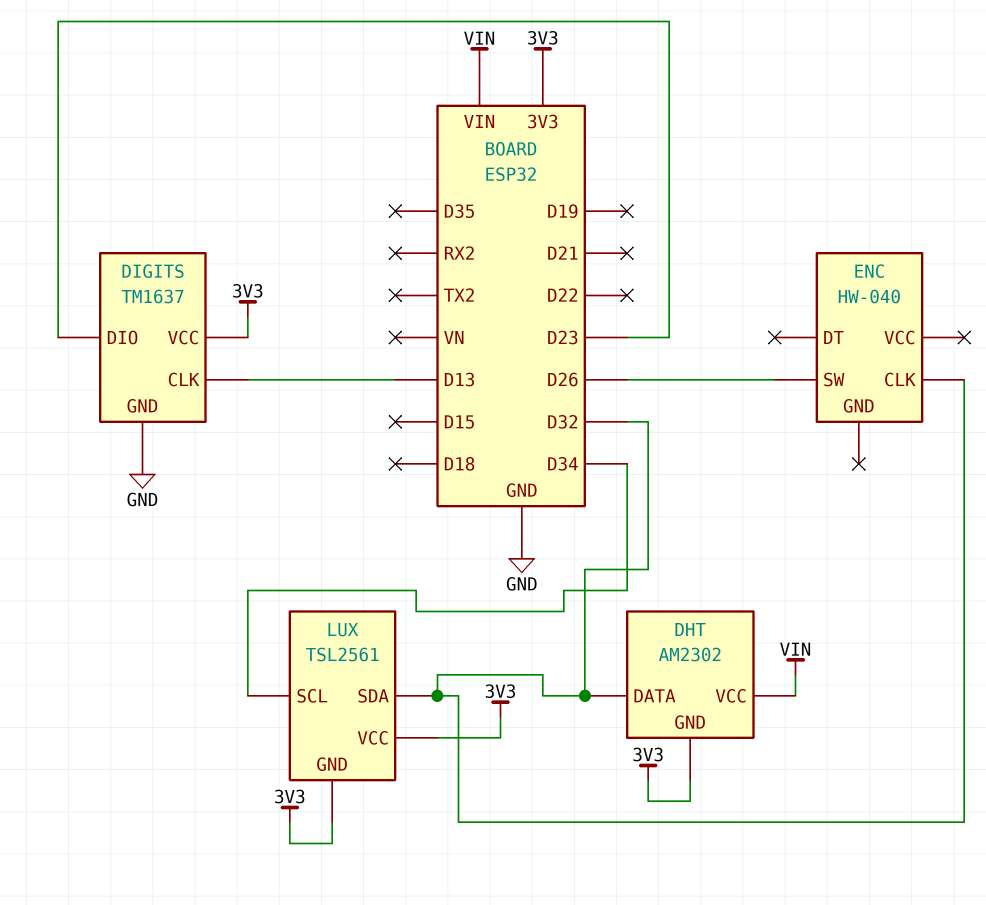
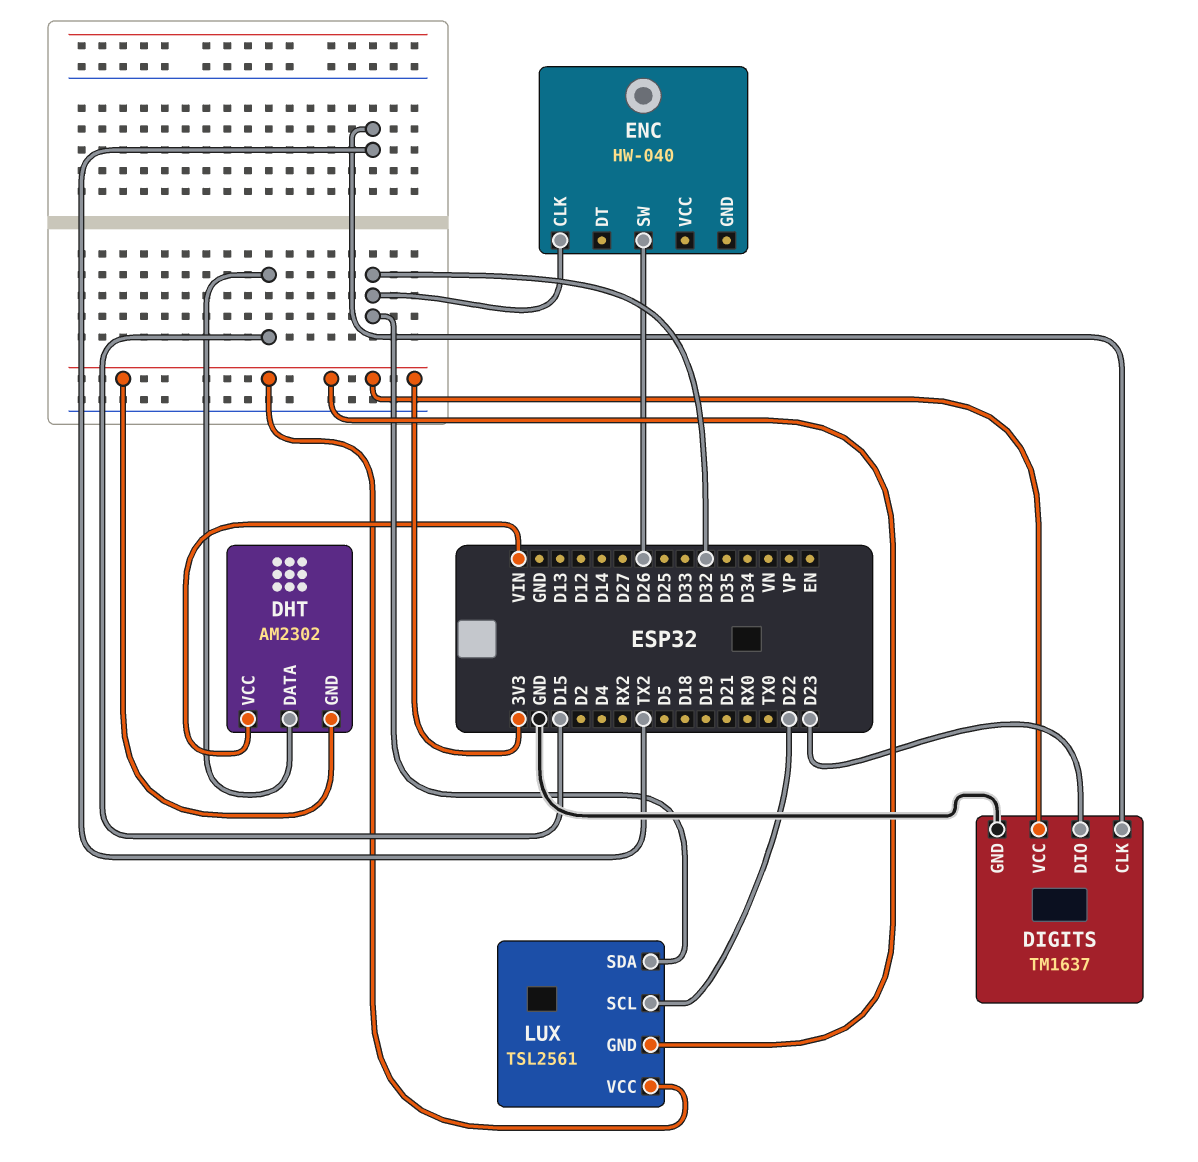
DHT pin DATA: D32 -> D15
DIGITS pin CLK: D13 -> TX2
LUX pin SCL: D34 -> D22

